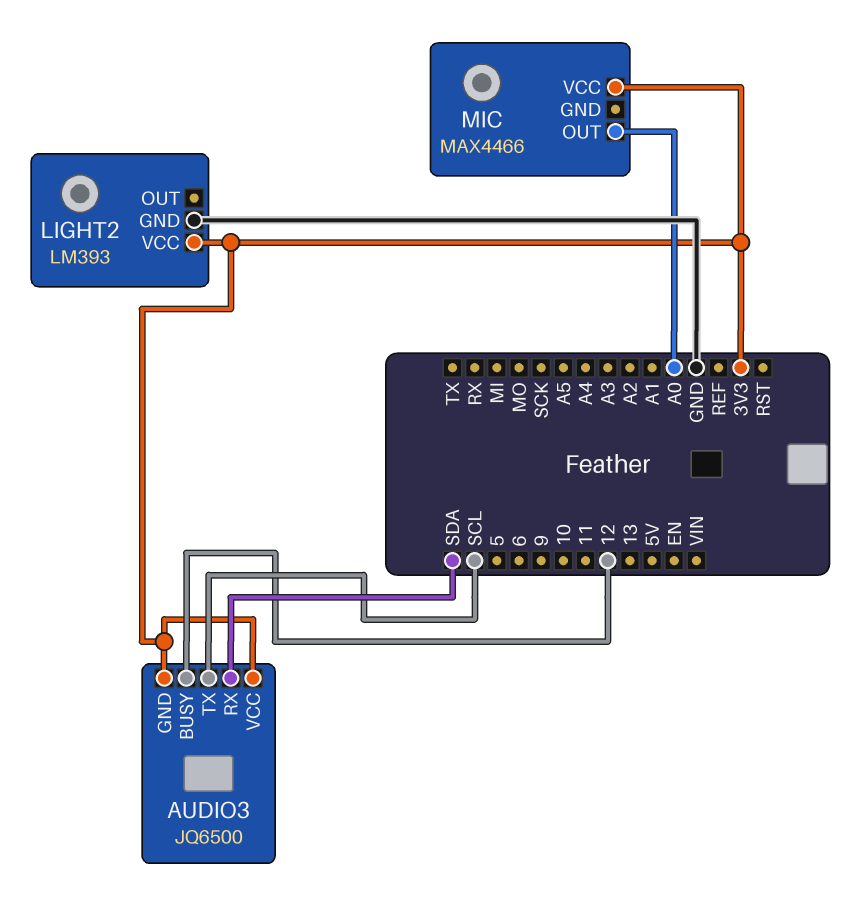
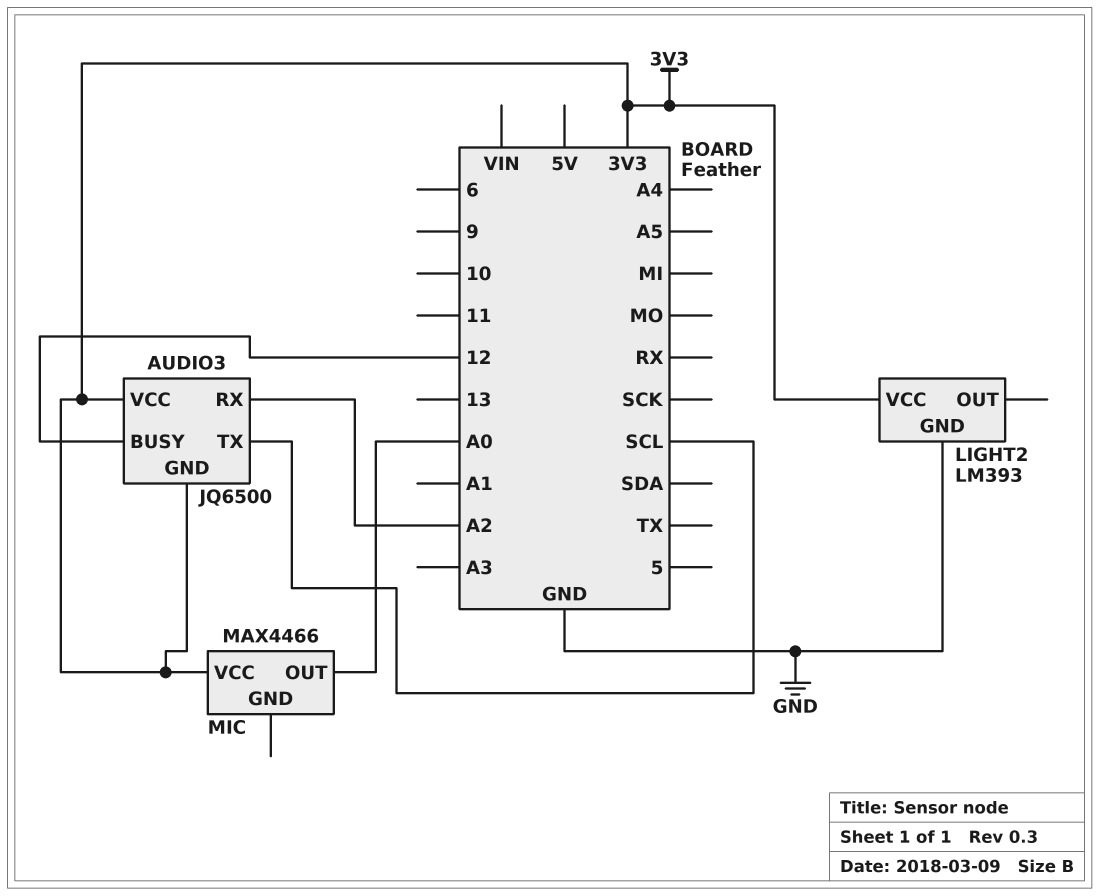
AUDIO3 pin RX: SDA -> A2

